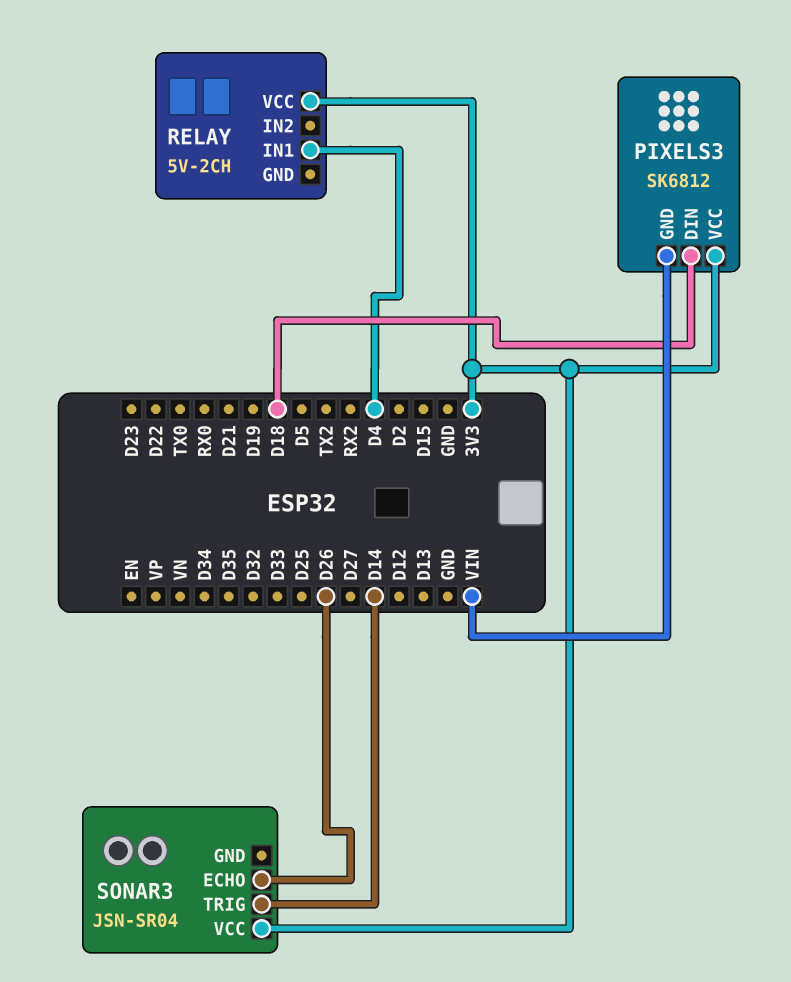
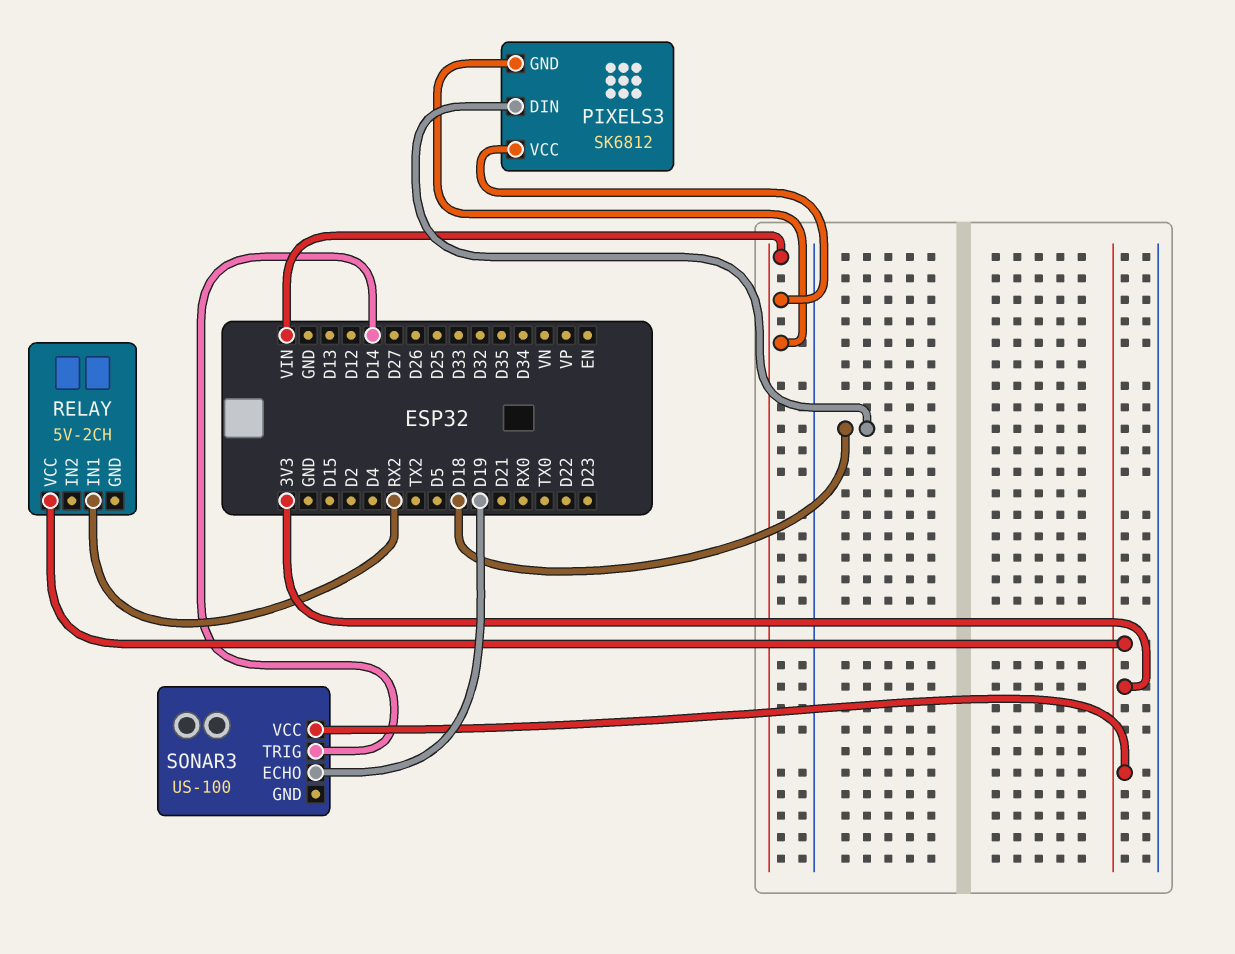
PIXELS3 pin VCC: 3V3 -> VIN
RELAY pin IN1: D4 -> RX2
SONAR3: JSN-SR04 -> US-100
SONAR3 pin ECHO: D26 -> D19

